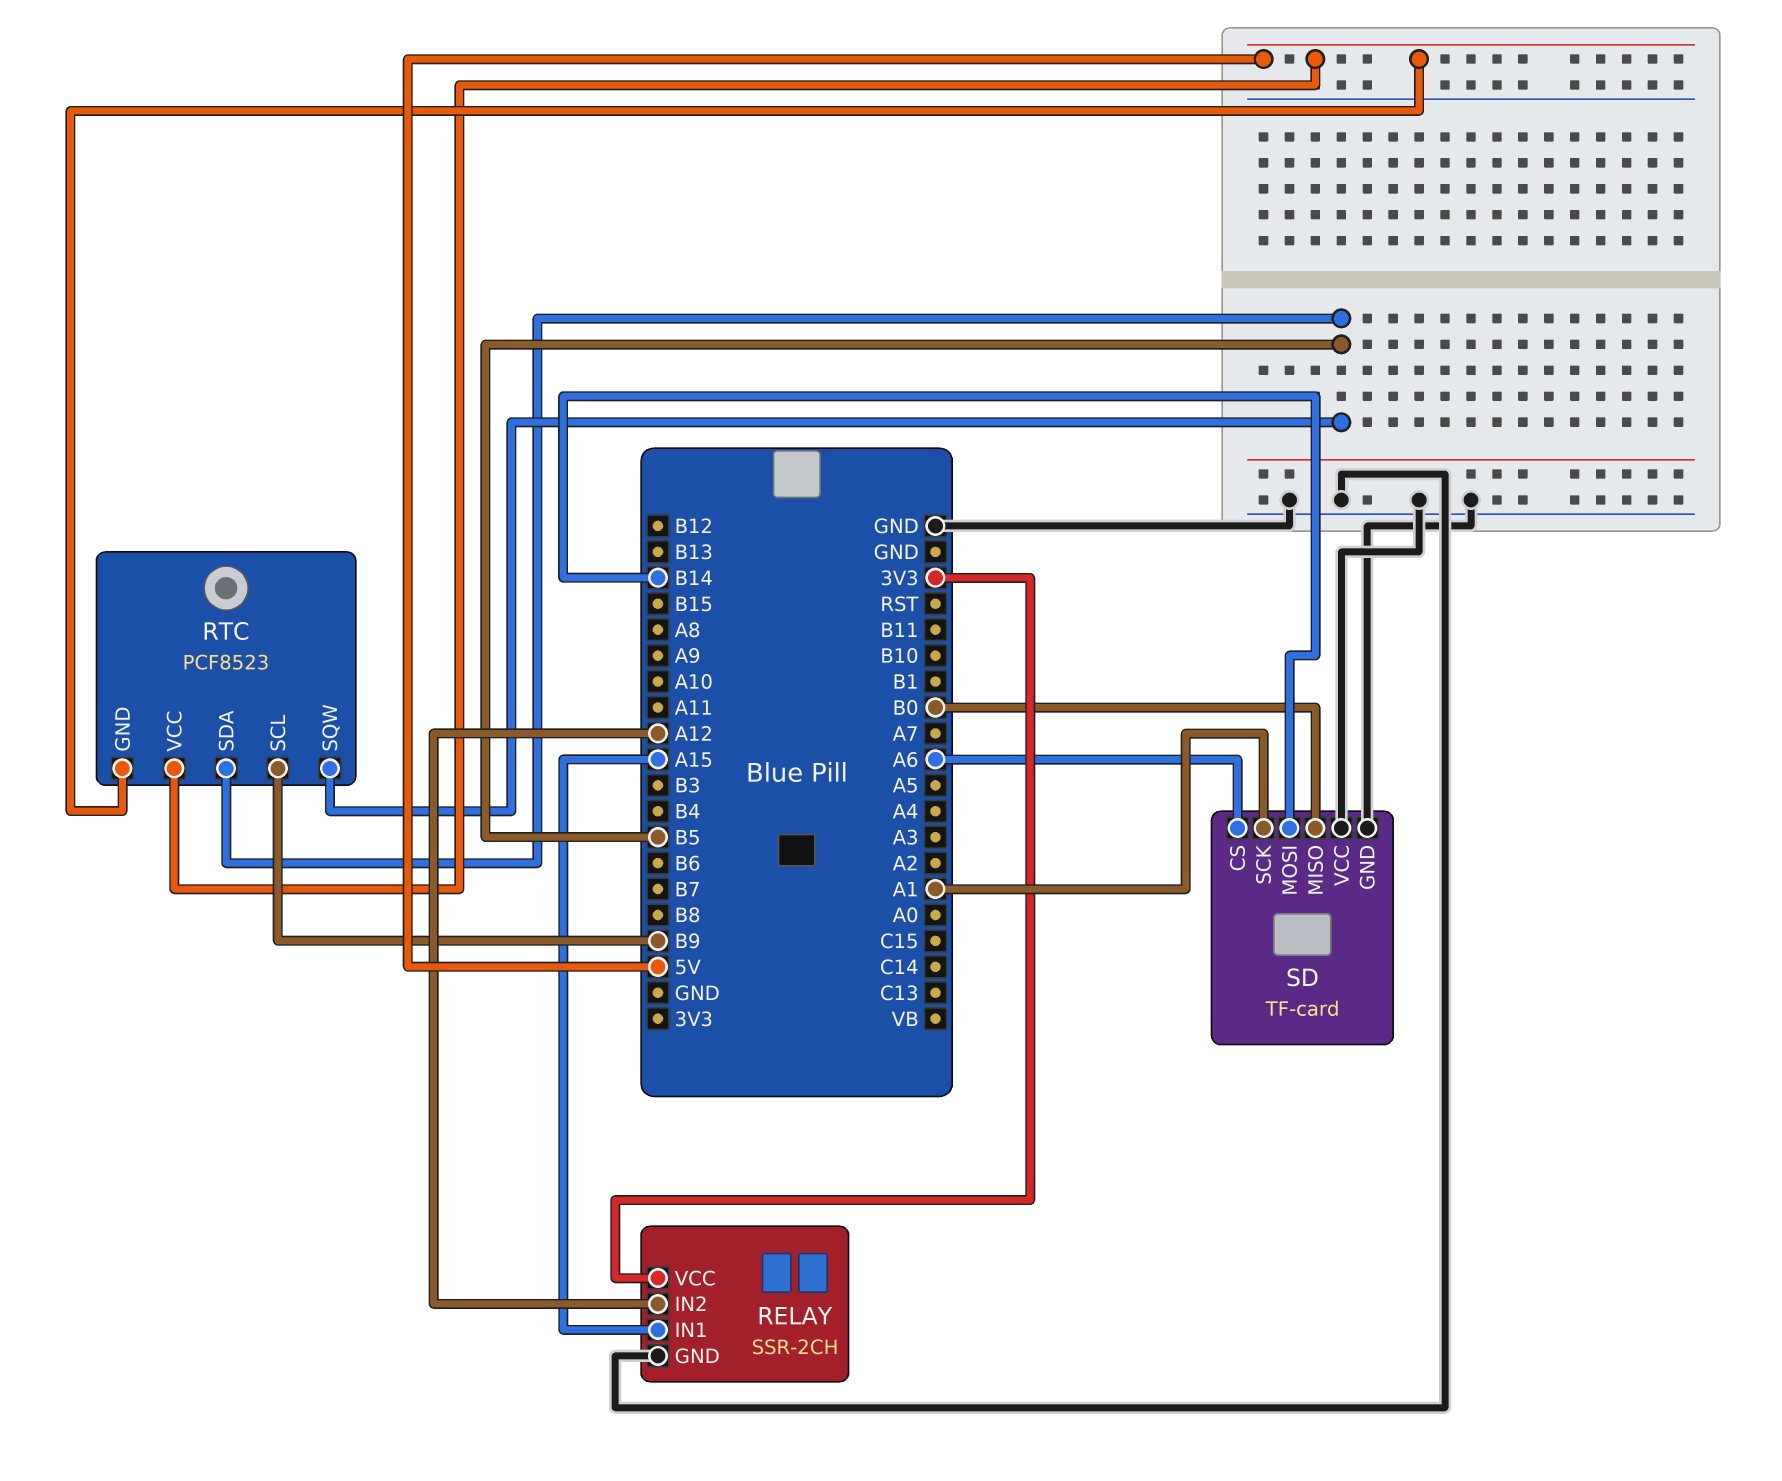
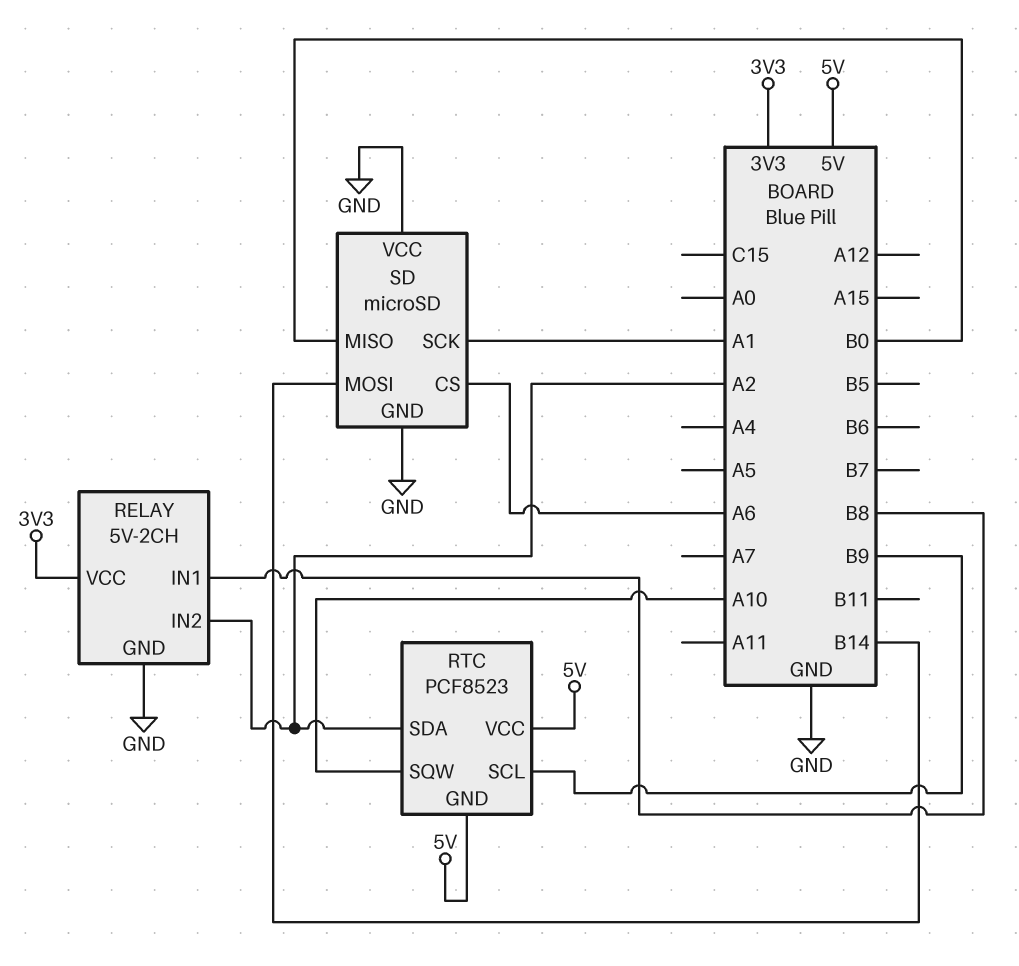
RELAY: SSR-2CH -> 5V-2CH
RELAY pin IN1: A15 -> B8
RELAY pin IN2: A12 -> A2
RTC pin SDA: B5 -> A2
RTC pin SQW: B5 -> A10
SD: TF-card -> microSD

